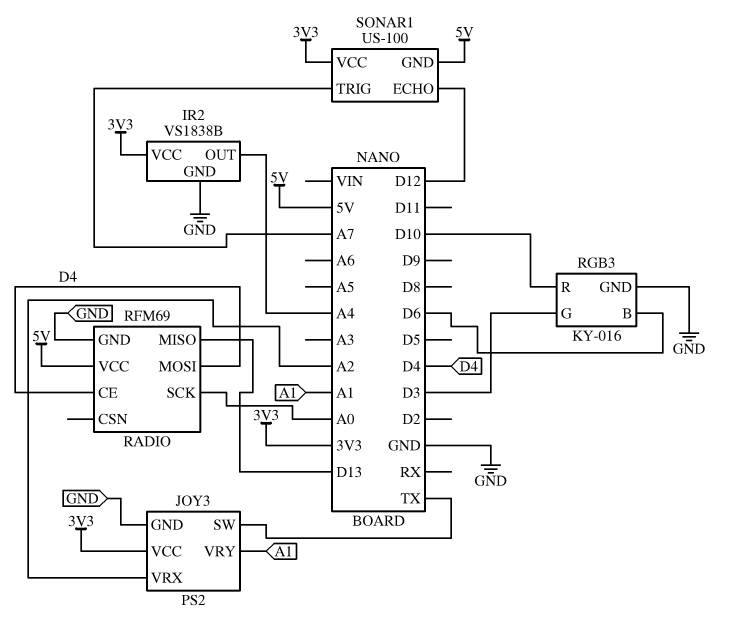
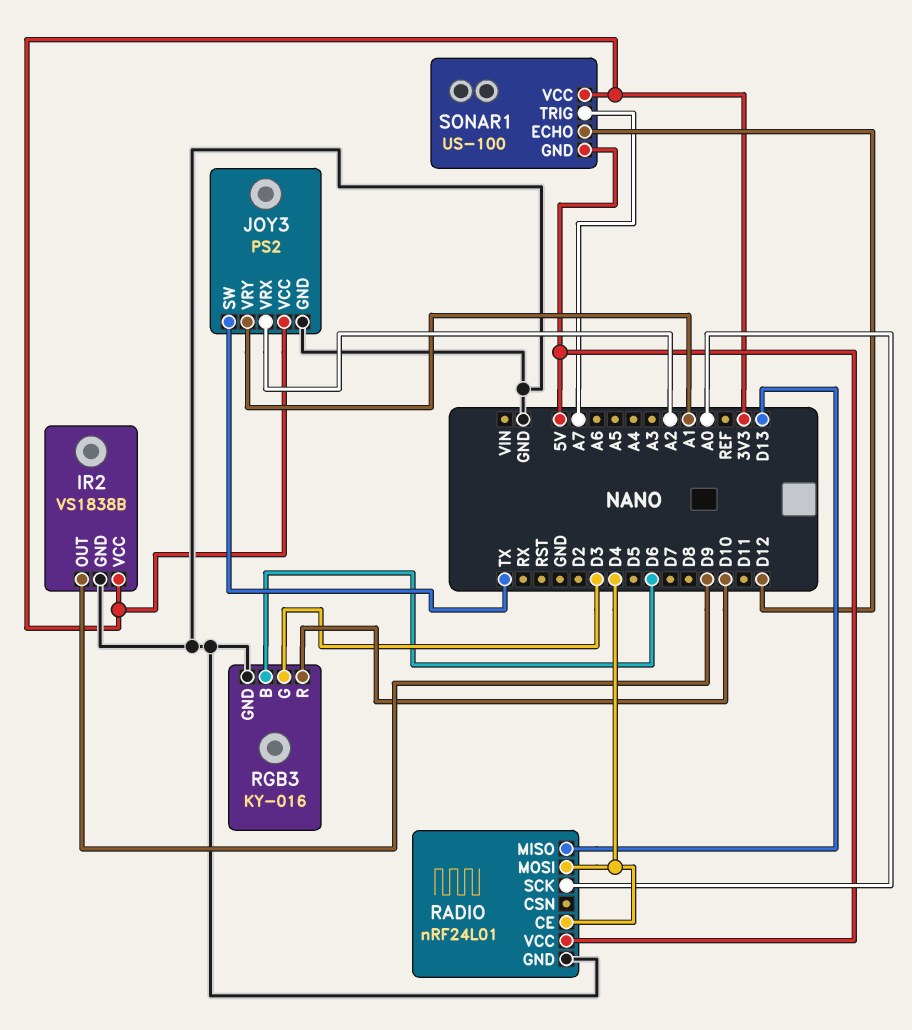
IR2 pin OUT: A4 -> D9
RADIO: RFM69 -> nRF24L01

